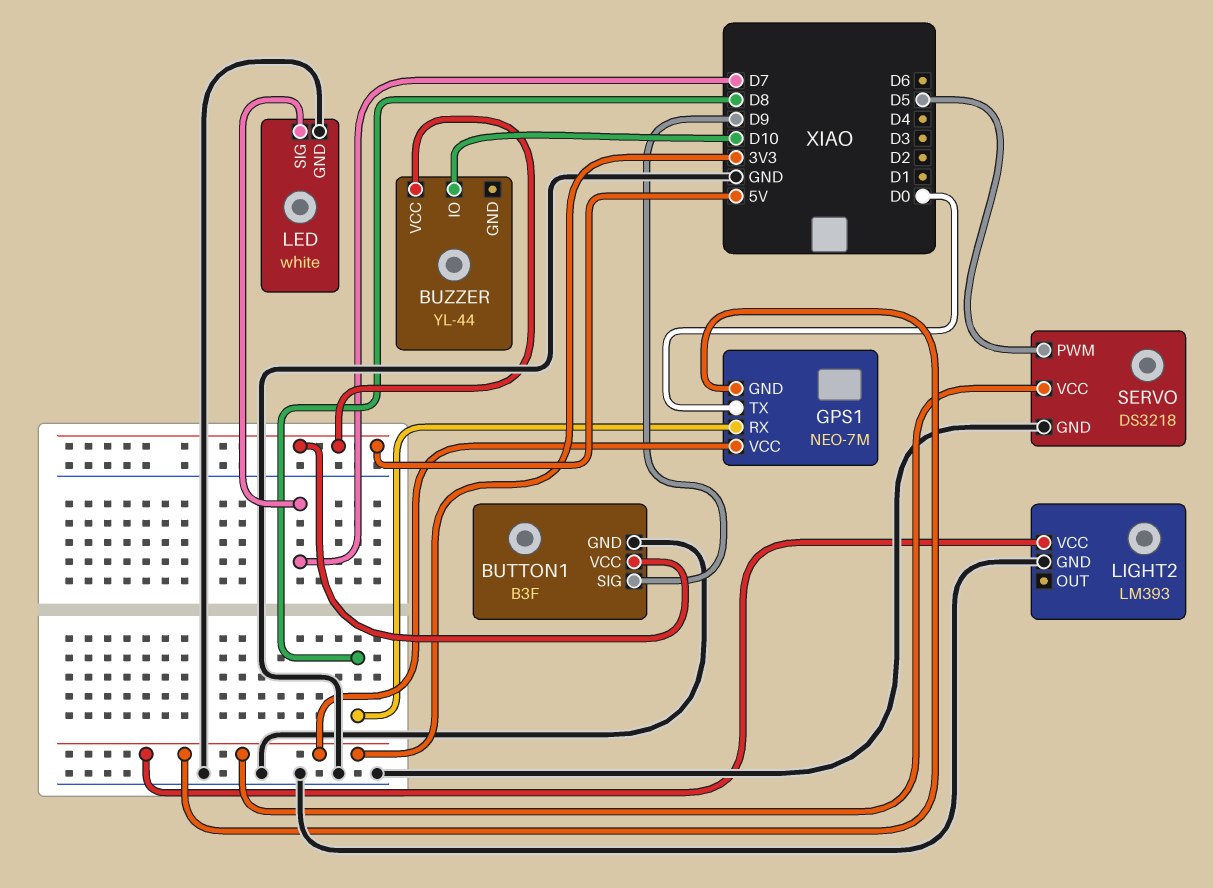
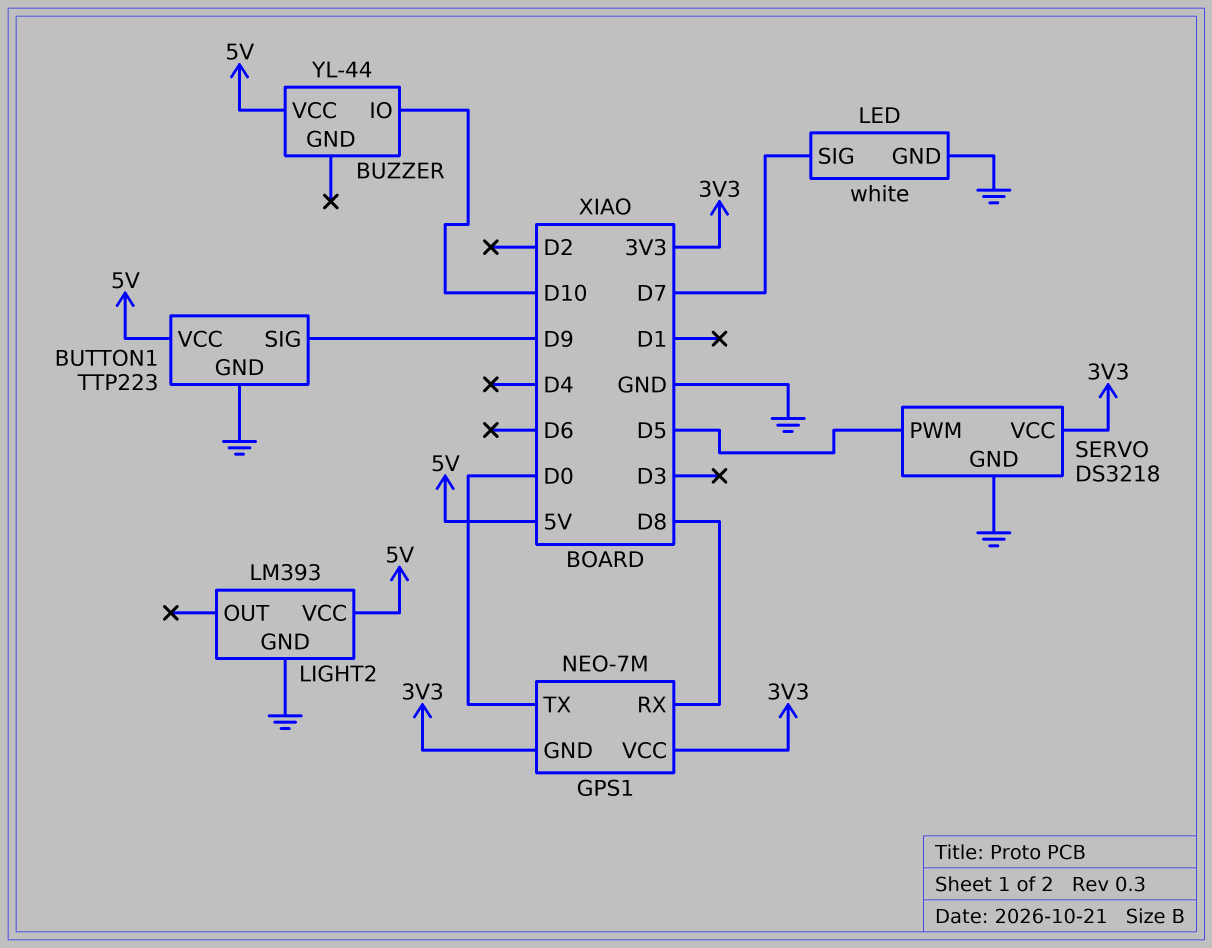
BUTTON1: B3F -> TTP223
LIGHT2 pin VCC: 3V3 -> 5V

